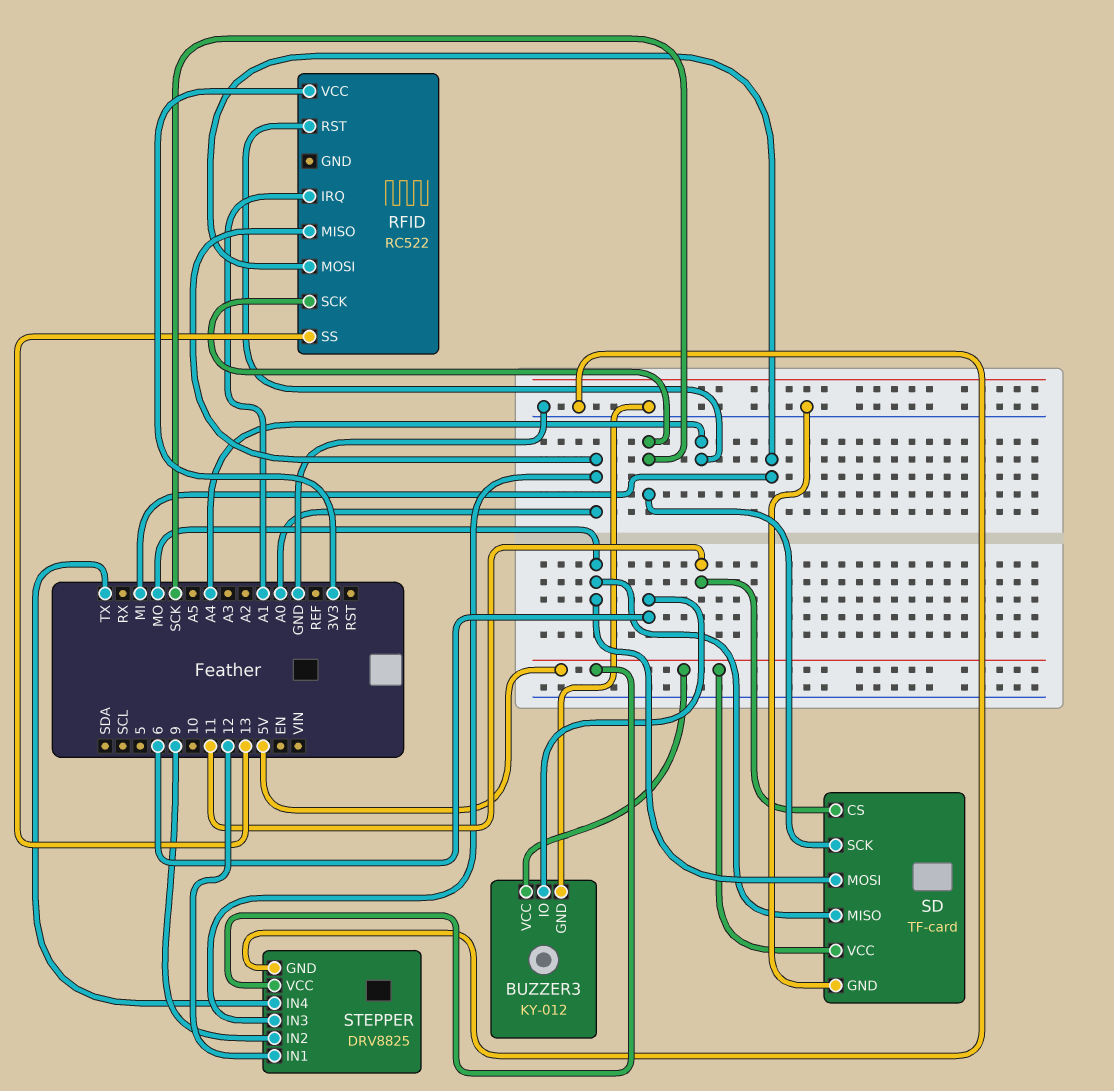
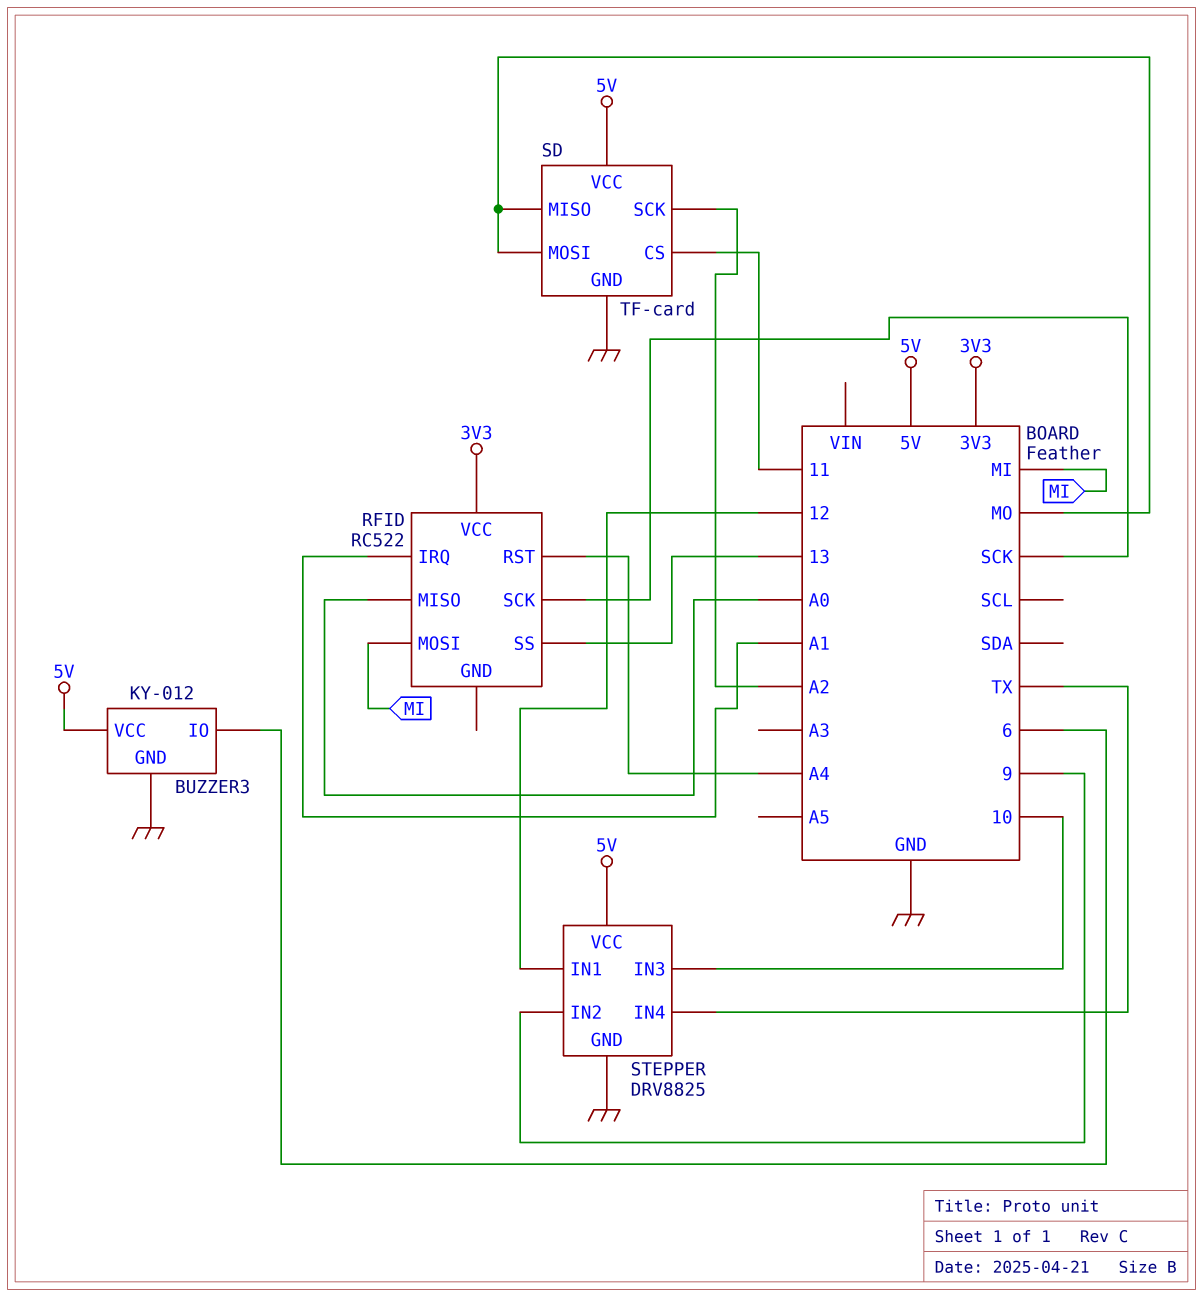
SD pin SCK: SCK -> A2
STEPPER pin IN3: A0 -> 10

